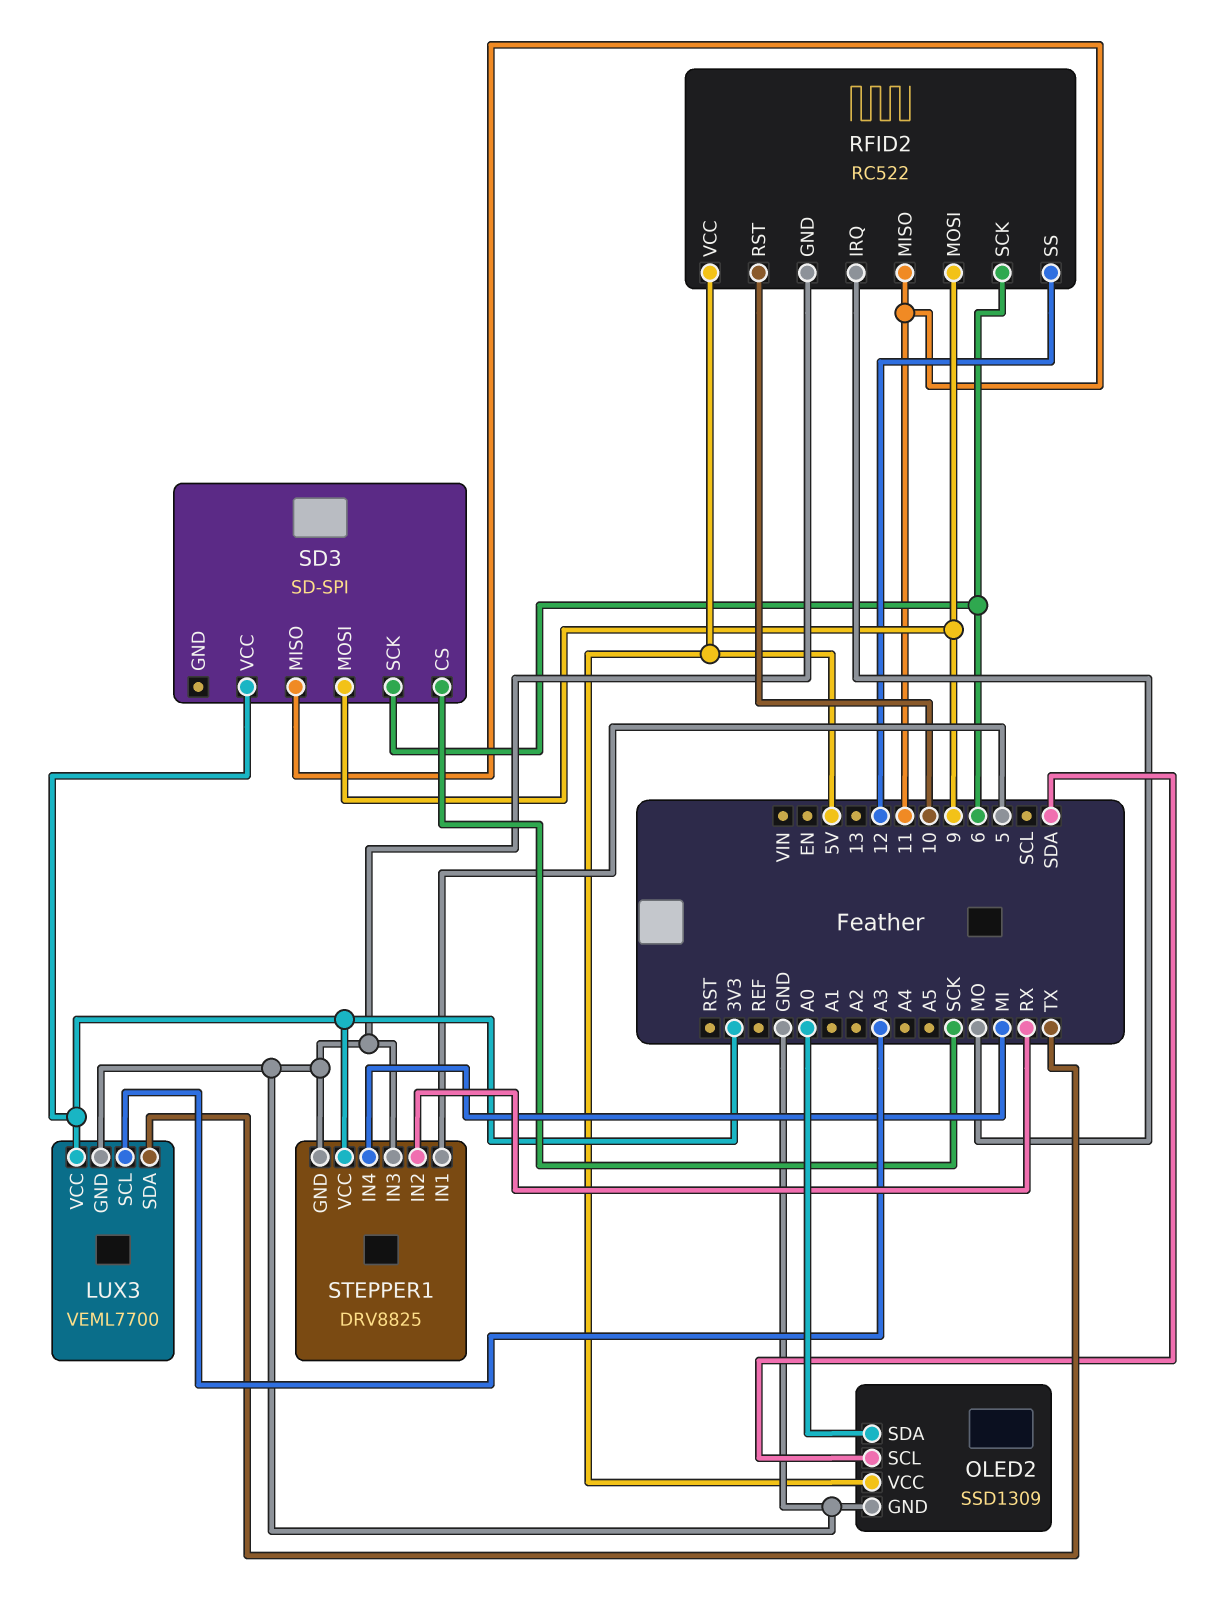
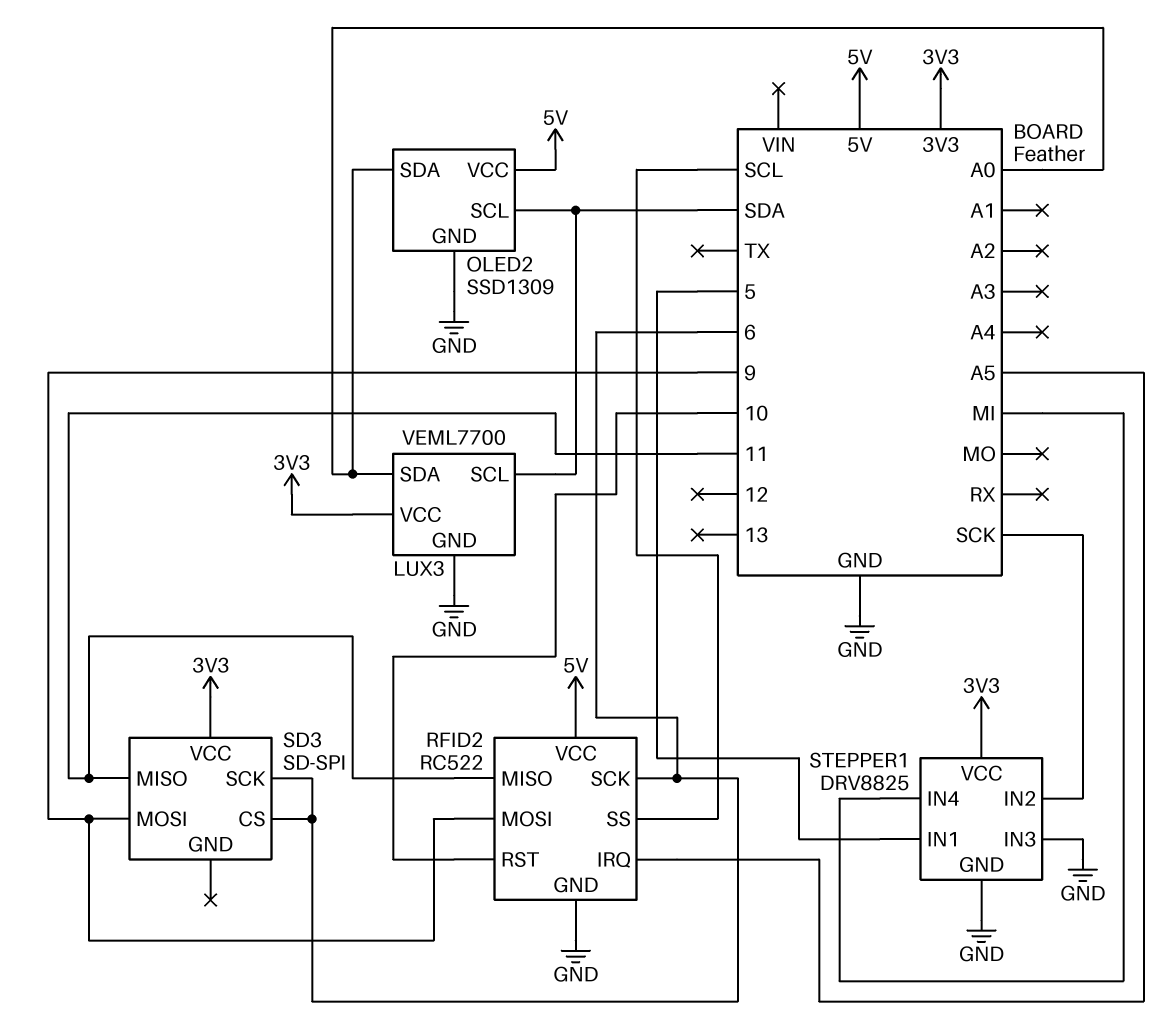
LUX3 pin SCL: A3 -> SDA
LUX3 pin SDA: TX -> A0
RFID2 pin IRQ: MO -> A5
RFID2 pin SS: 12 -> SCL
SD3 pin CS: SCK -> 6
STEPPER1 pin IN2: RX -> SCK

